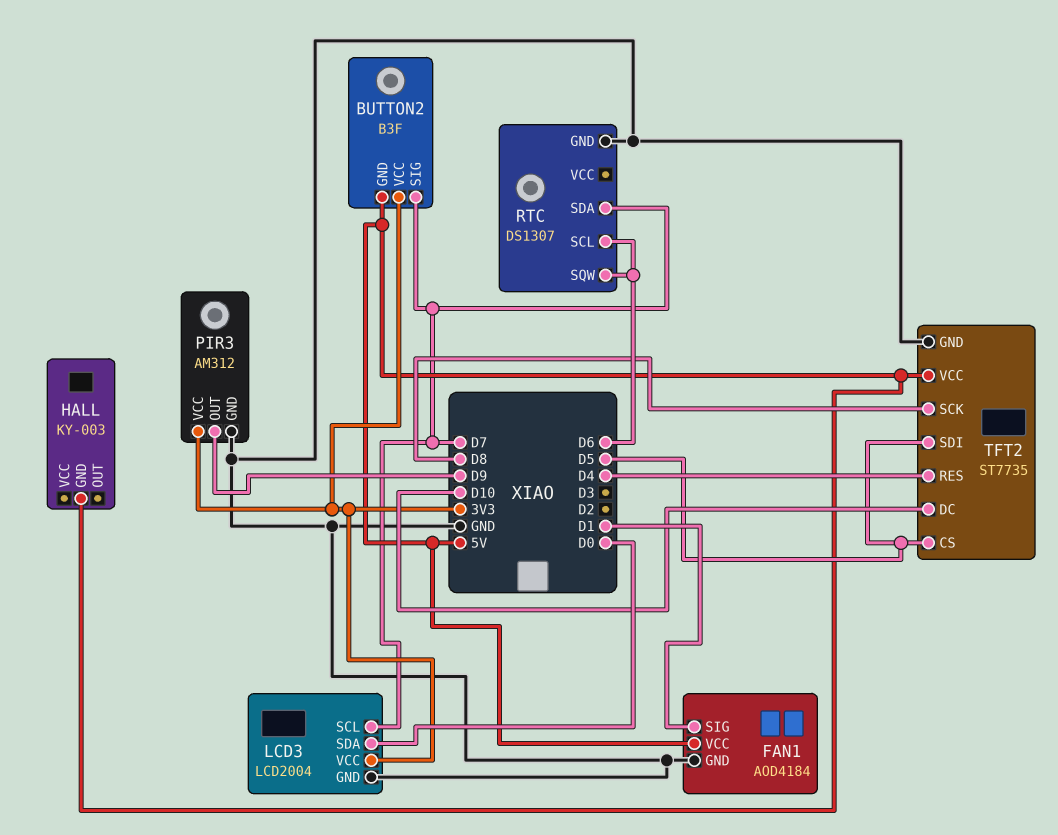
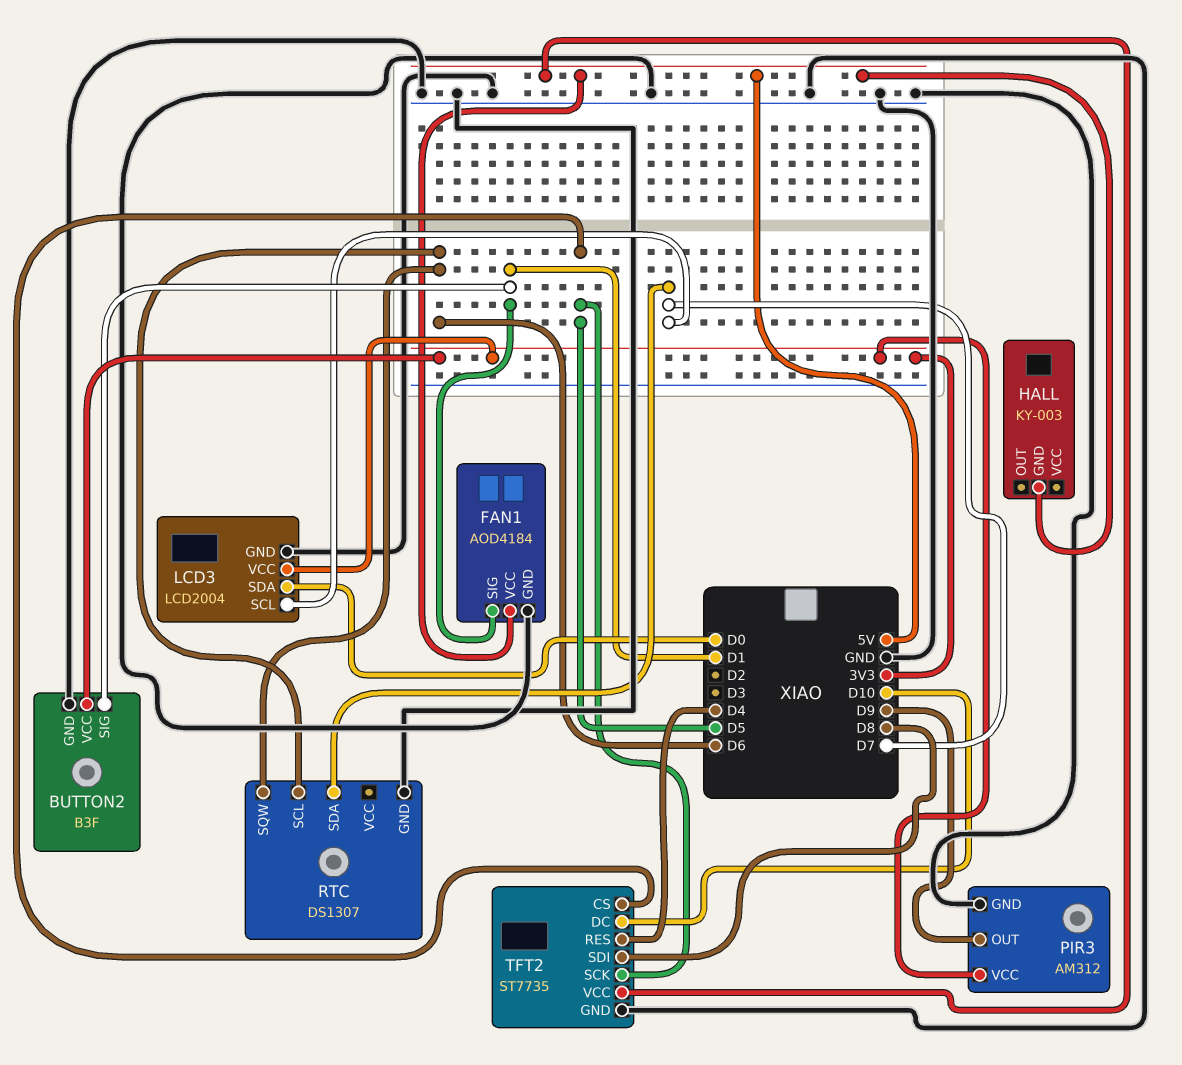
BUTTON2 pin GND: 5V -> GND
BUTTON2 pin SIG: D7 -> D1
TFT2 pin SCK: D8 -> D5
TFT2 pin SDI: D5 -> D8

